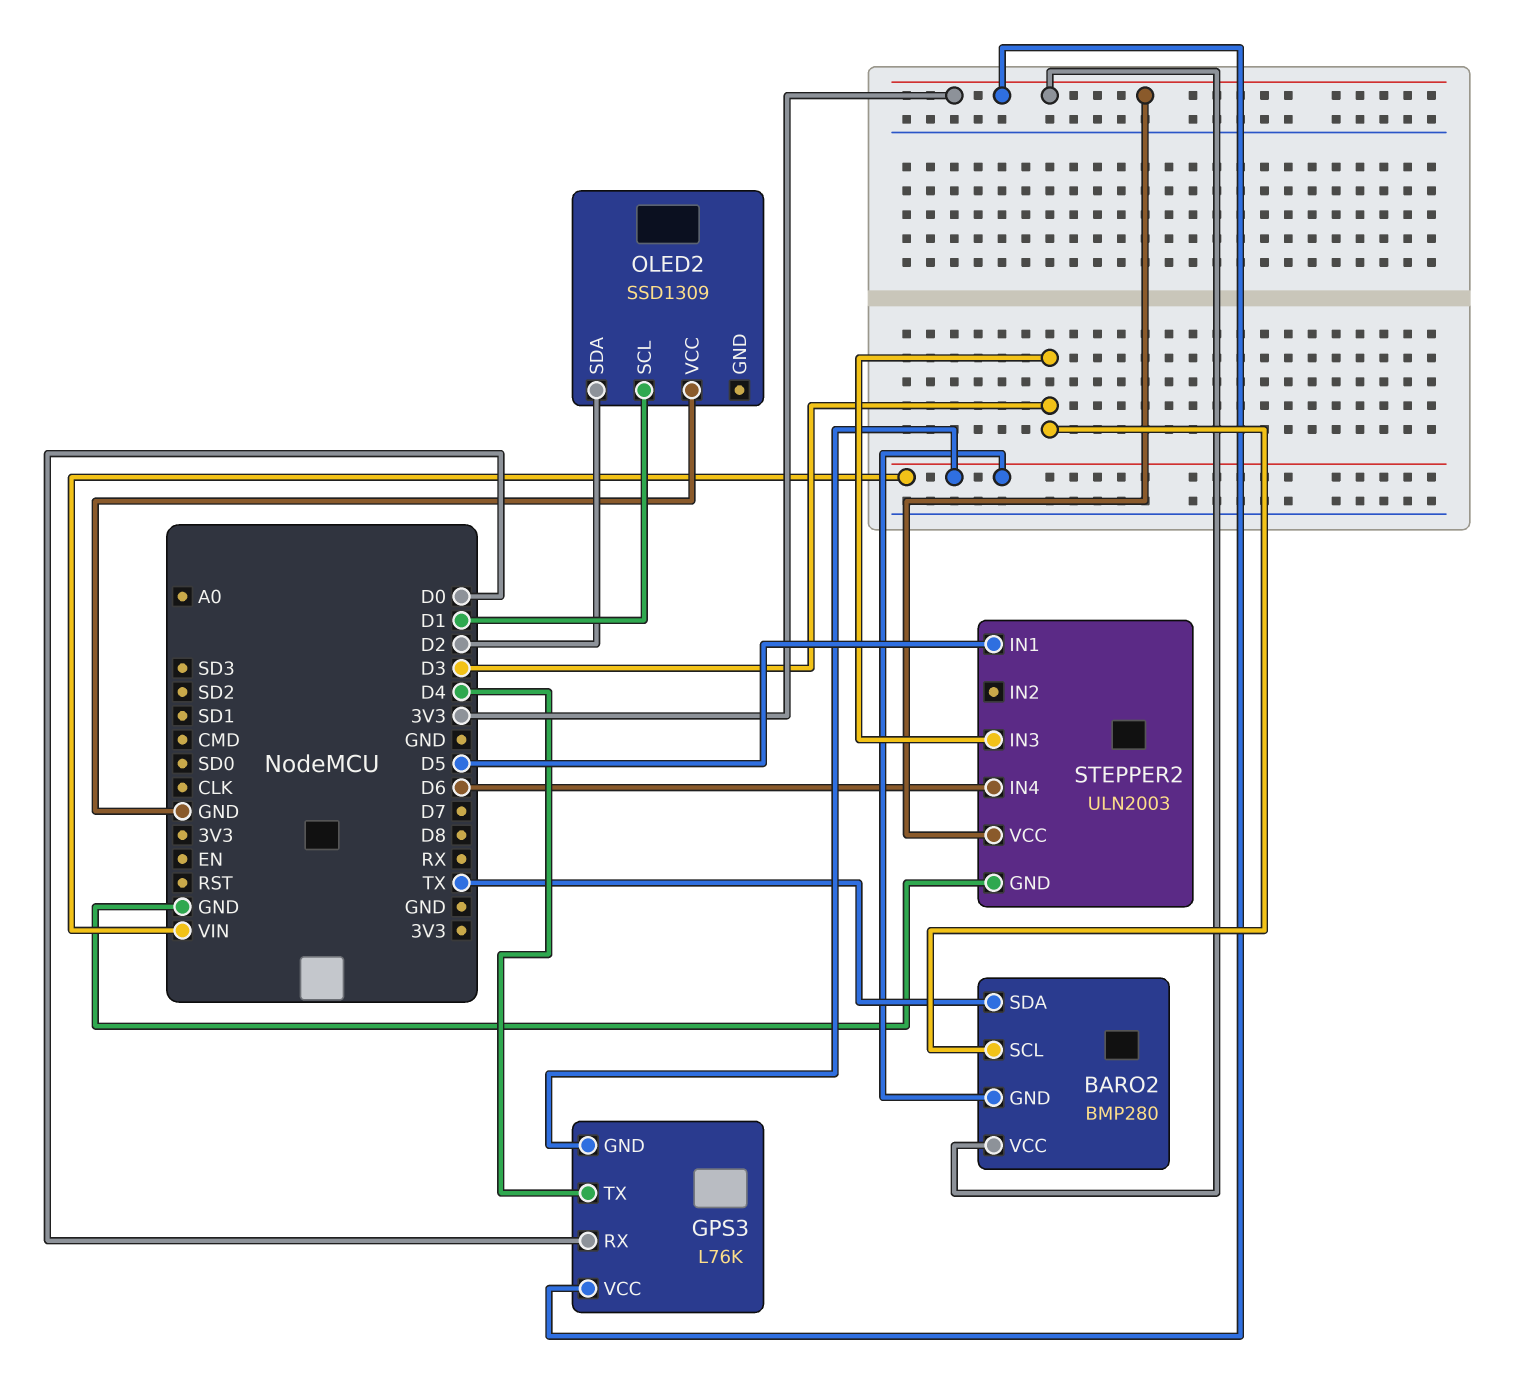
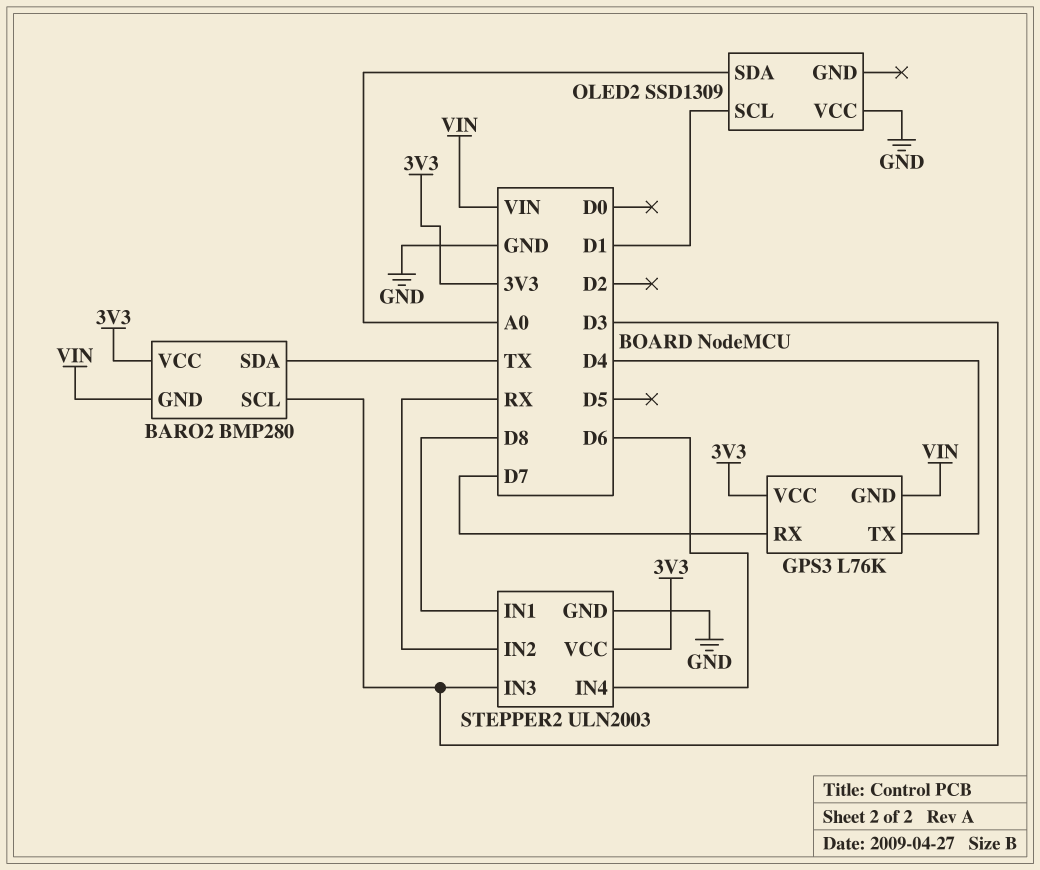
GPS3 pin RX: D0 -> D7
OLED2 pin SDA: D2 -> A0
STEPPER2 pin IN1: D5 -> D8
STEPPER2 pin IN2: none -> RX

